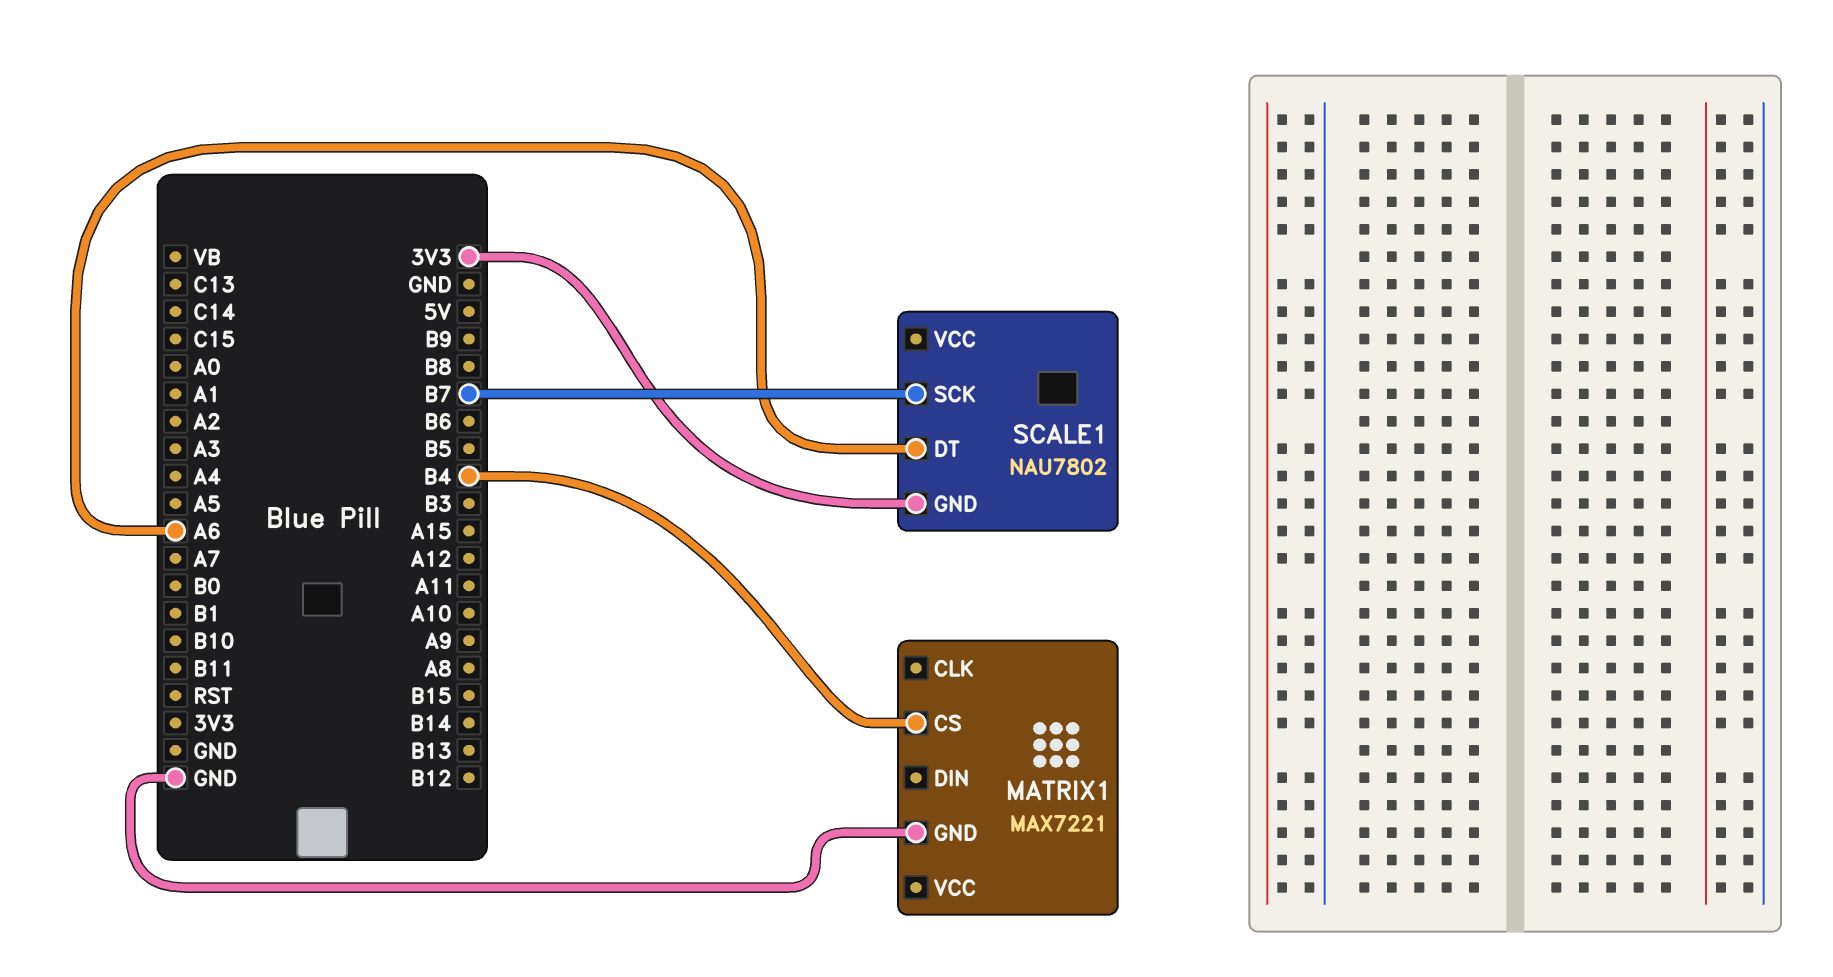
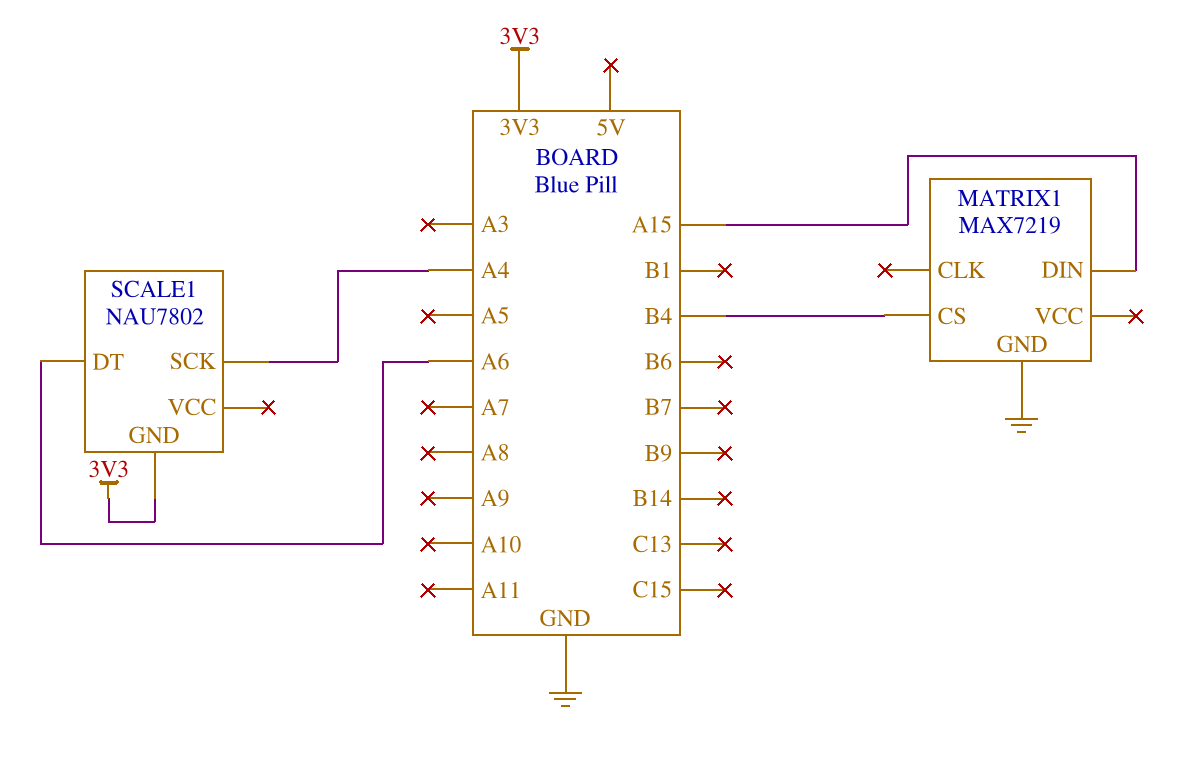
MATRIX1: MAX7221 -> MAX7219
MATRIX1 pin DIN: none -> A15
SCALE1 pin SCK: B7 -> A4

